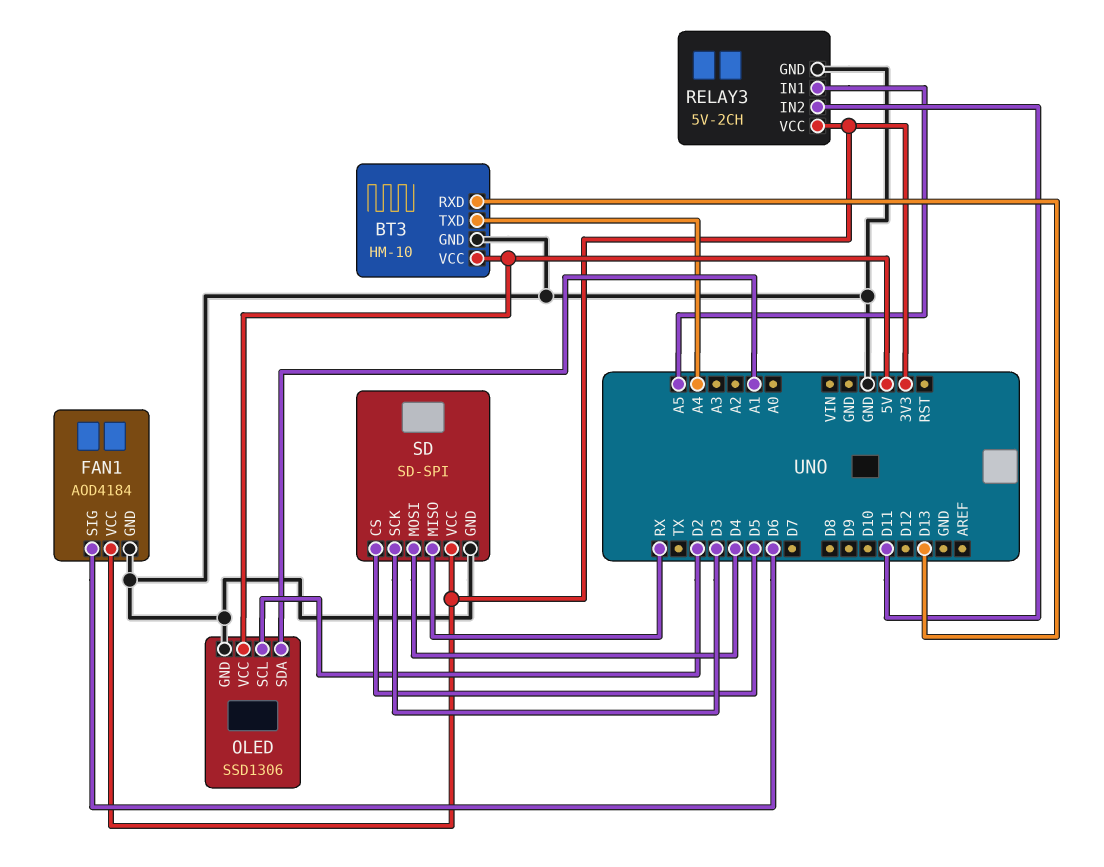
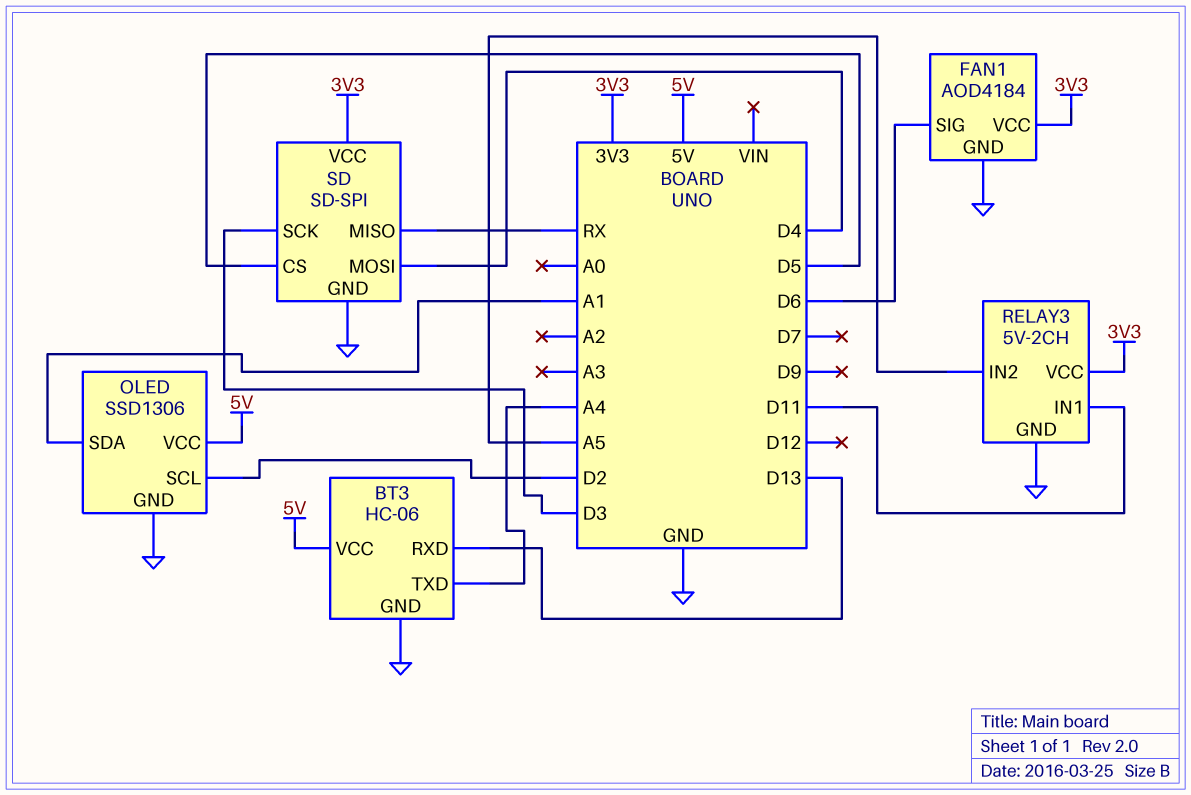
BT3: HM-10 -> HC-06
RELAY3 pin IN1: A5 -> D11
RELAY3 pin IN2: D11 -> A5

